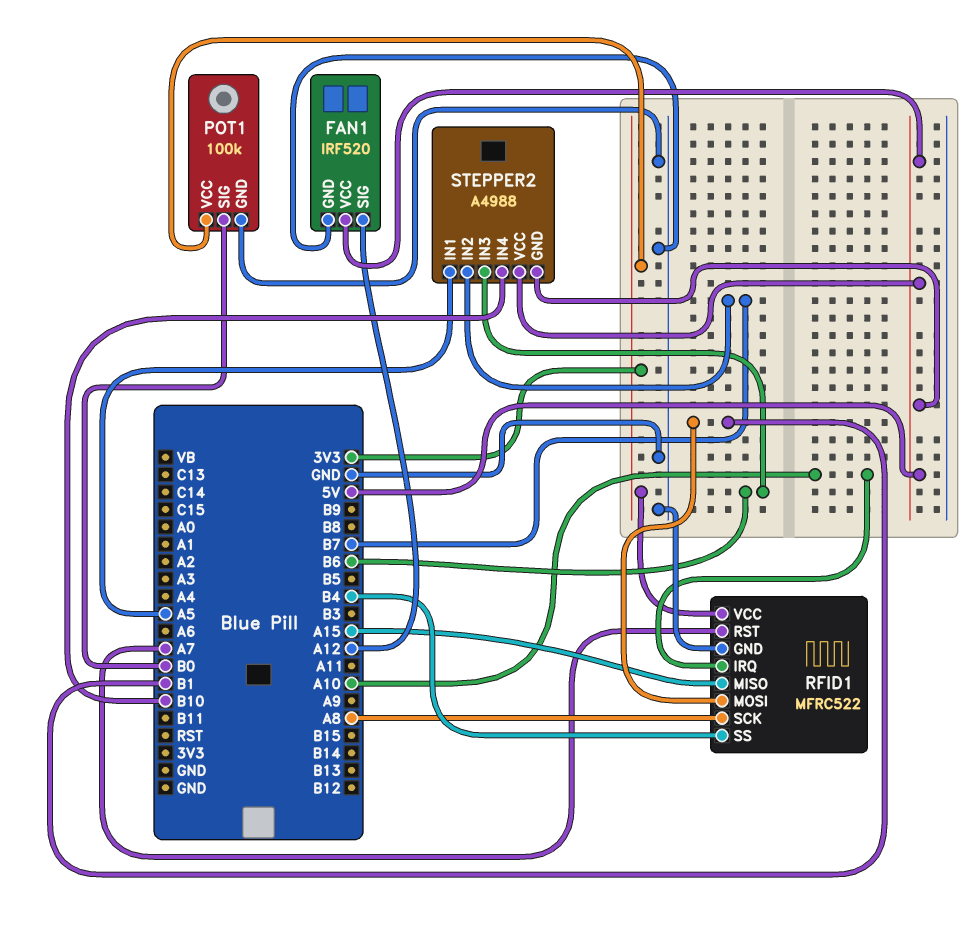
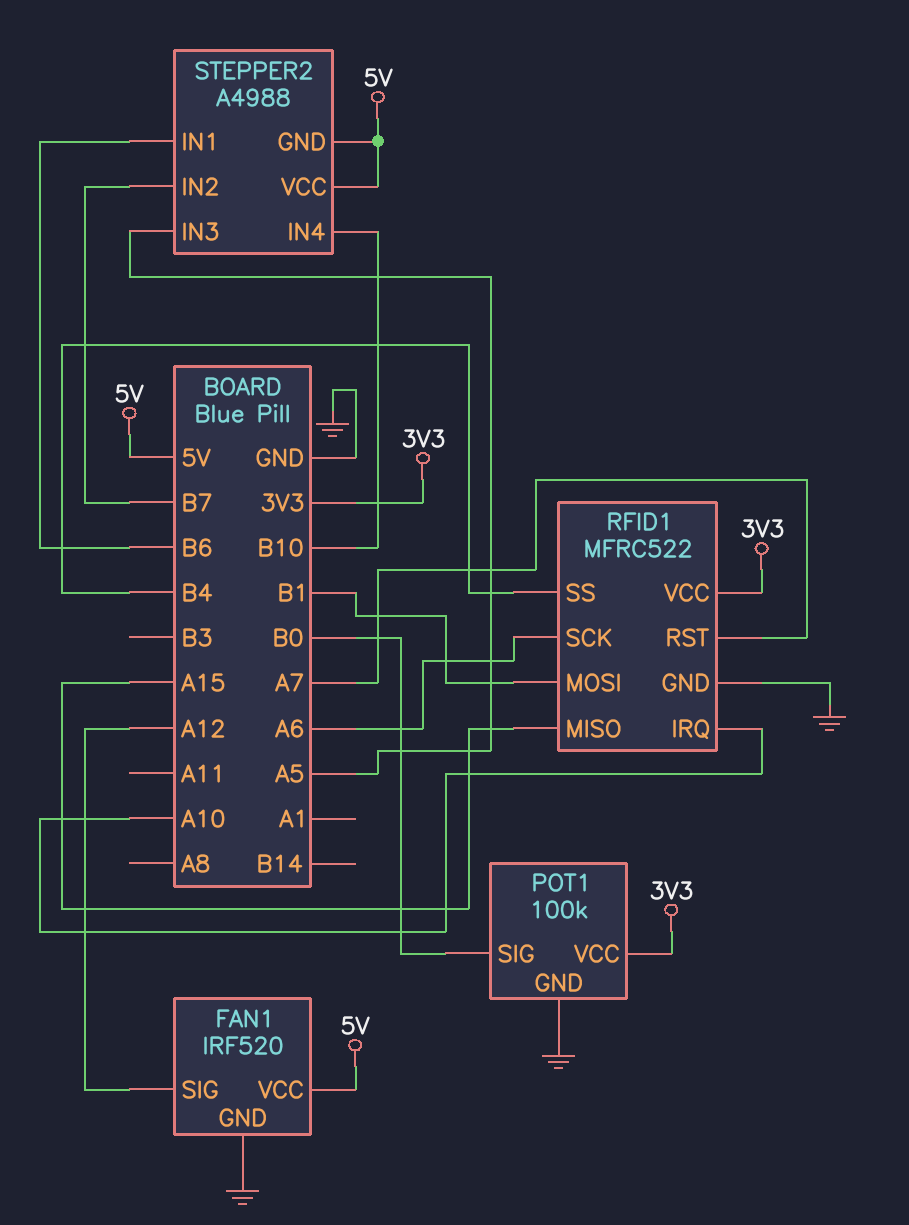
RFID1 pin SCK: A8 -> A6
STEPPER2 pin IN1: A5 -> B6
STEPPER2 pin IN3: B6 -> A5

